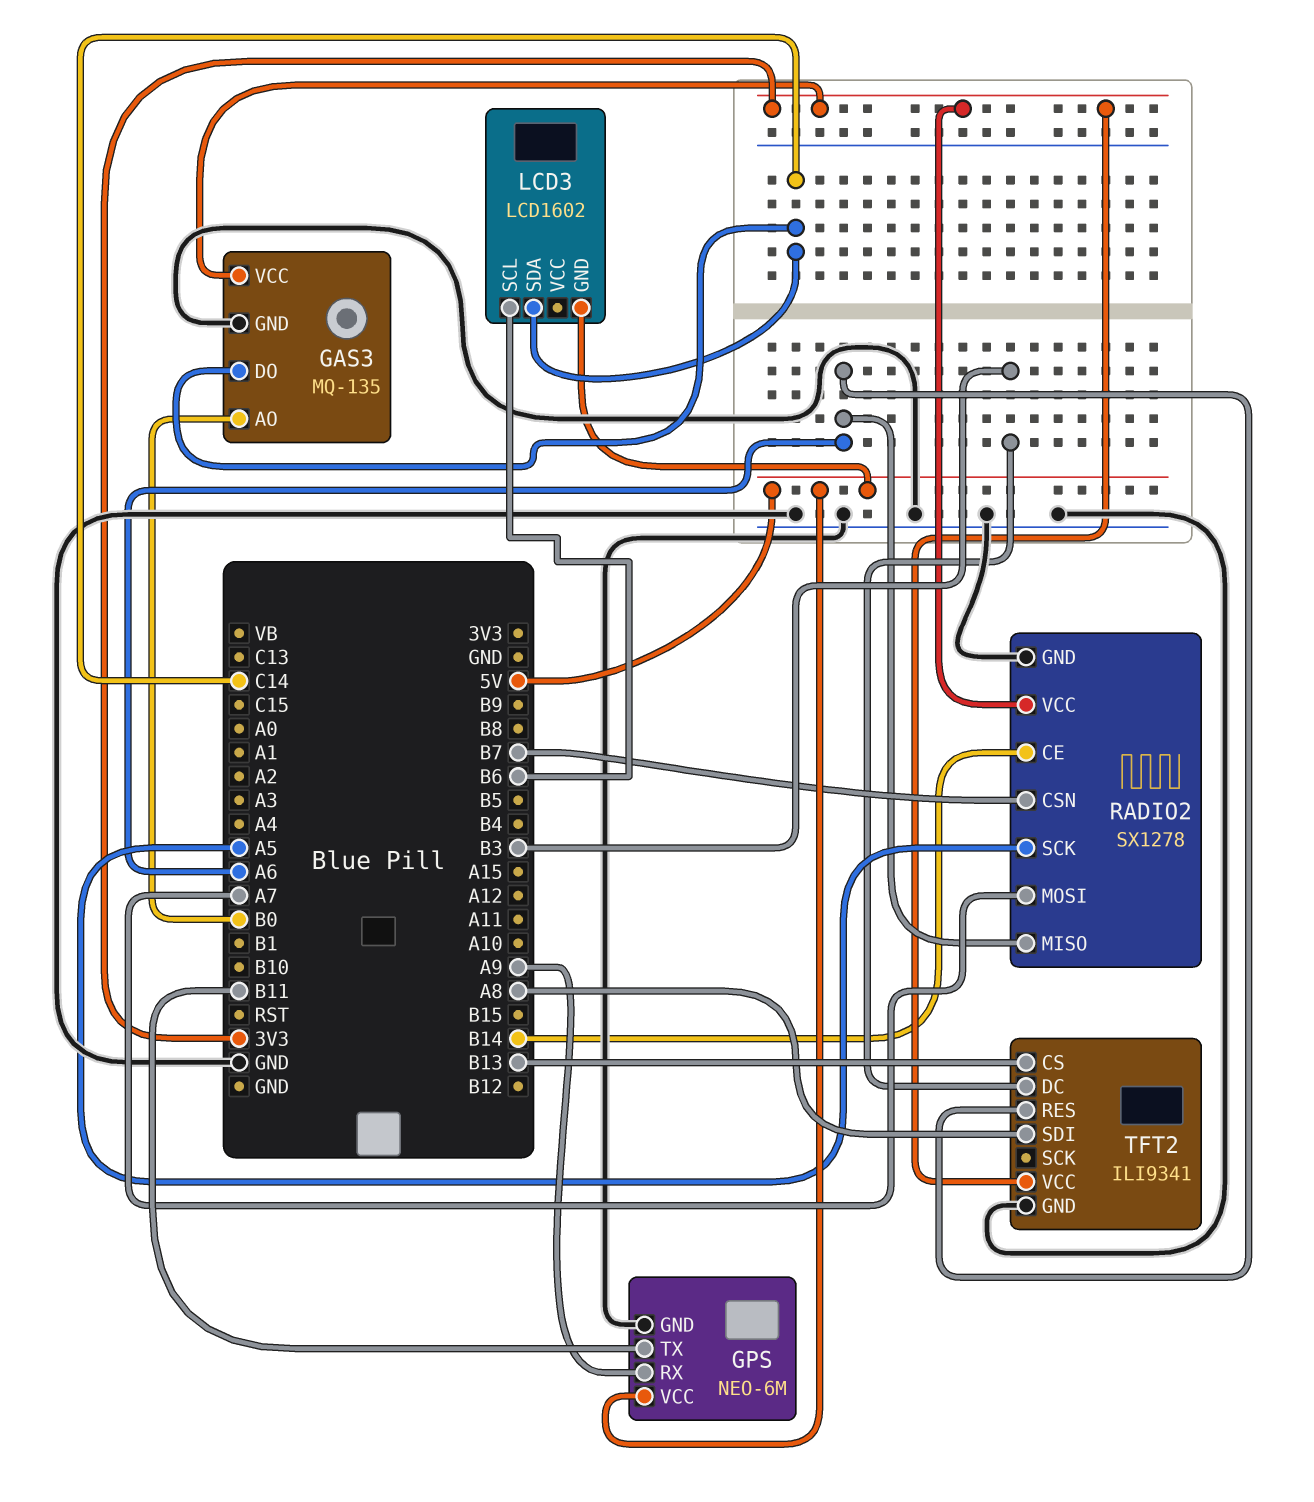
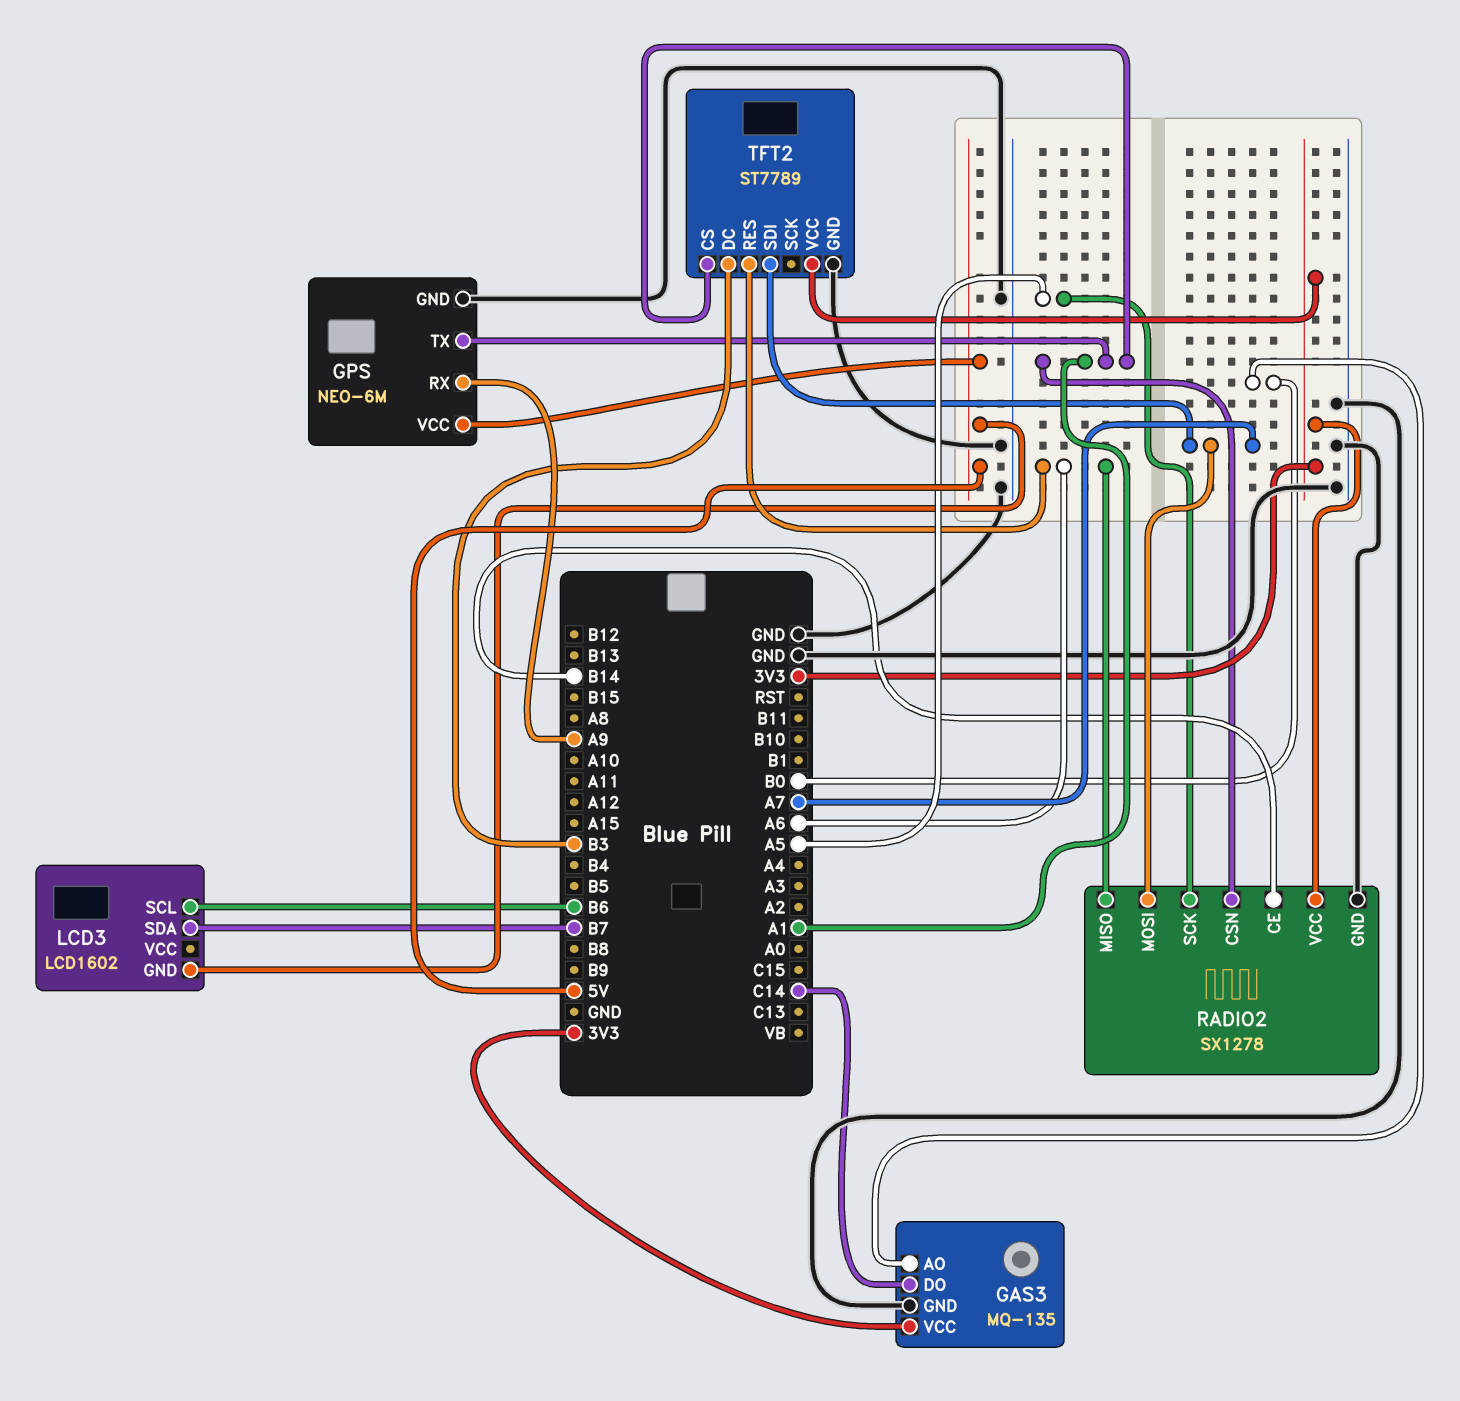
GPS pin TX: B11 -> A1
LCD3 pin SDA: C14 -> B7
RADIO2 pin CSN: B7 -> A1
TFT2: ILI9341 -> ST7789
TFT2 pin CS: B13 -> A1
TFT2 pin SDI: A8 -> A7

